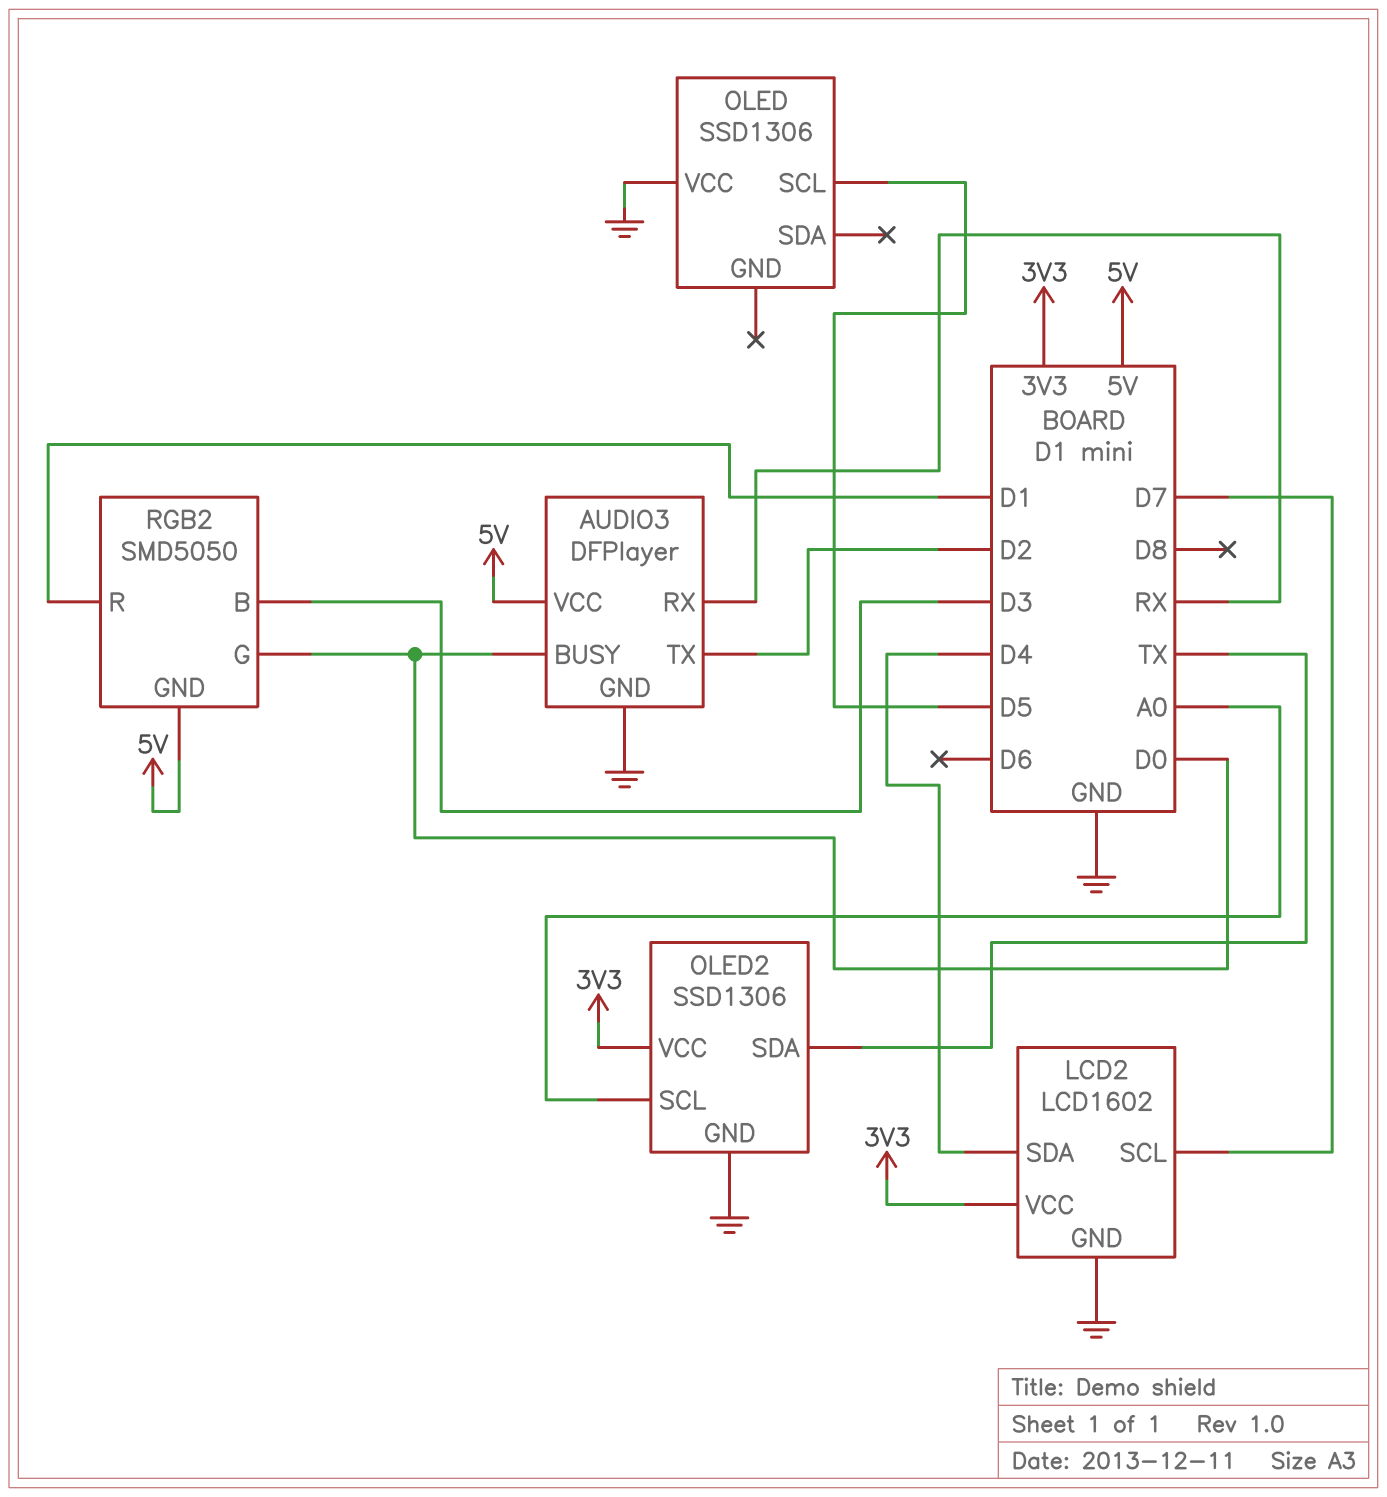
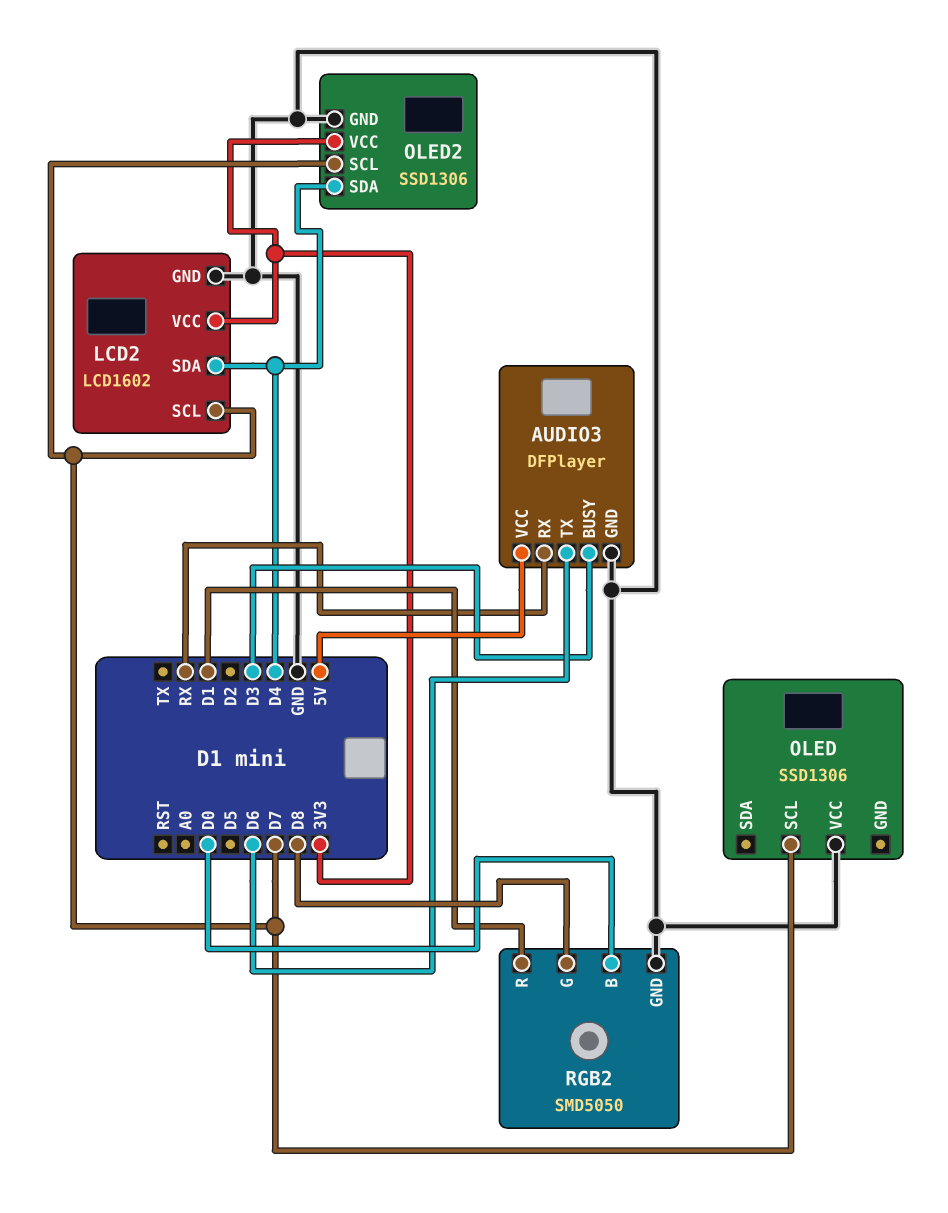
AUDIO3 pin BUSY: D0 -> D3
AUDIO3 pin TX: D2 -> D6
OLED pin SCL: D5 -> D7
OLED2 pin SCL: A0 -> D7
OLED2 pin SDA: TX -> D4
RGB2 pin B: D3 -> D0
RGB2 pin G: D0 -> D8
RGB2 pin GND: 5V -> GND

